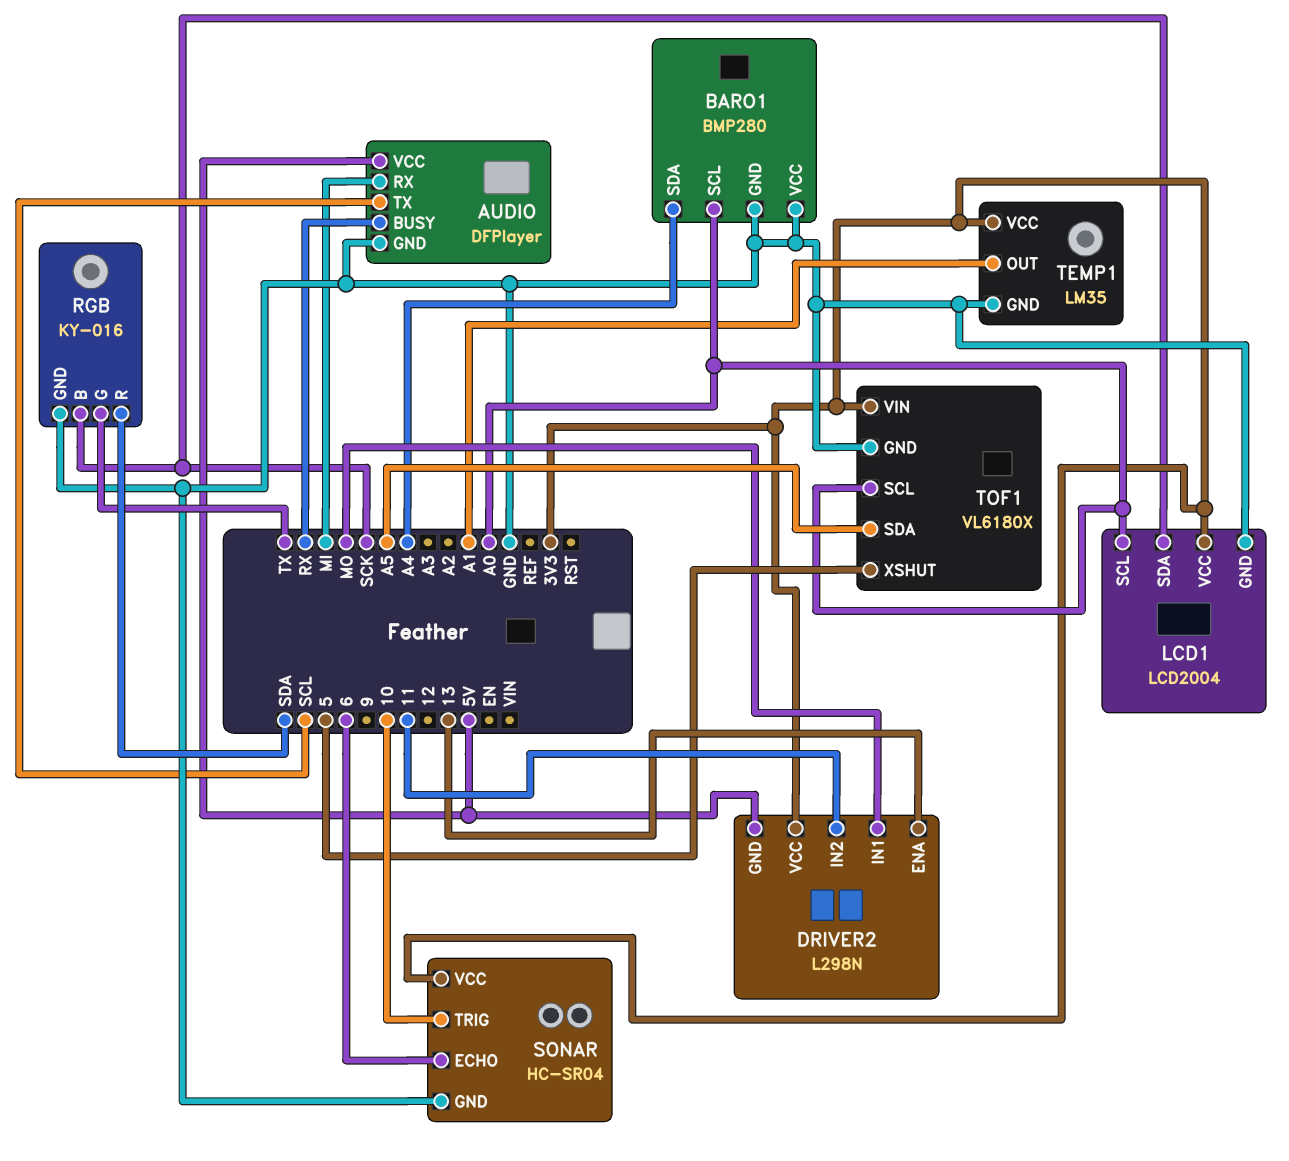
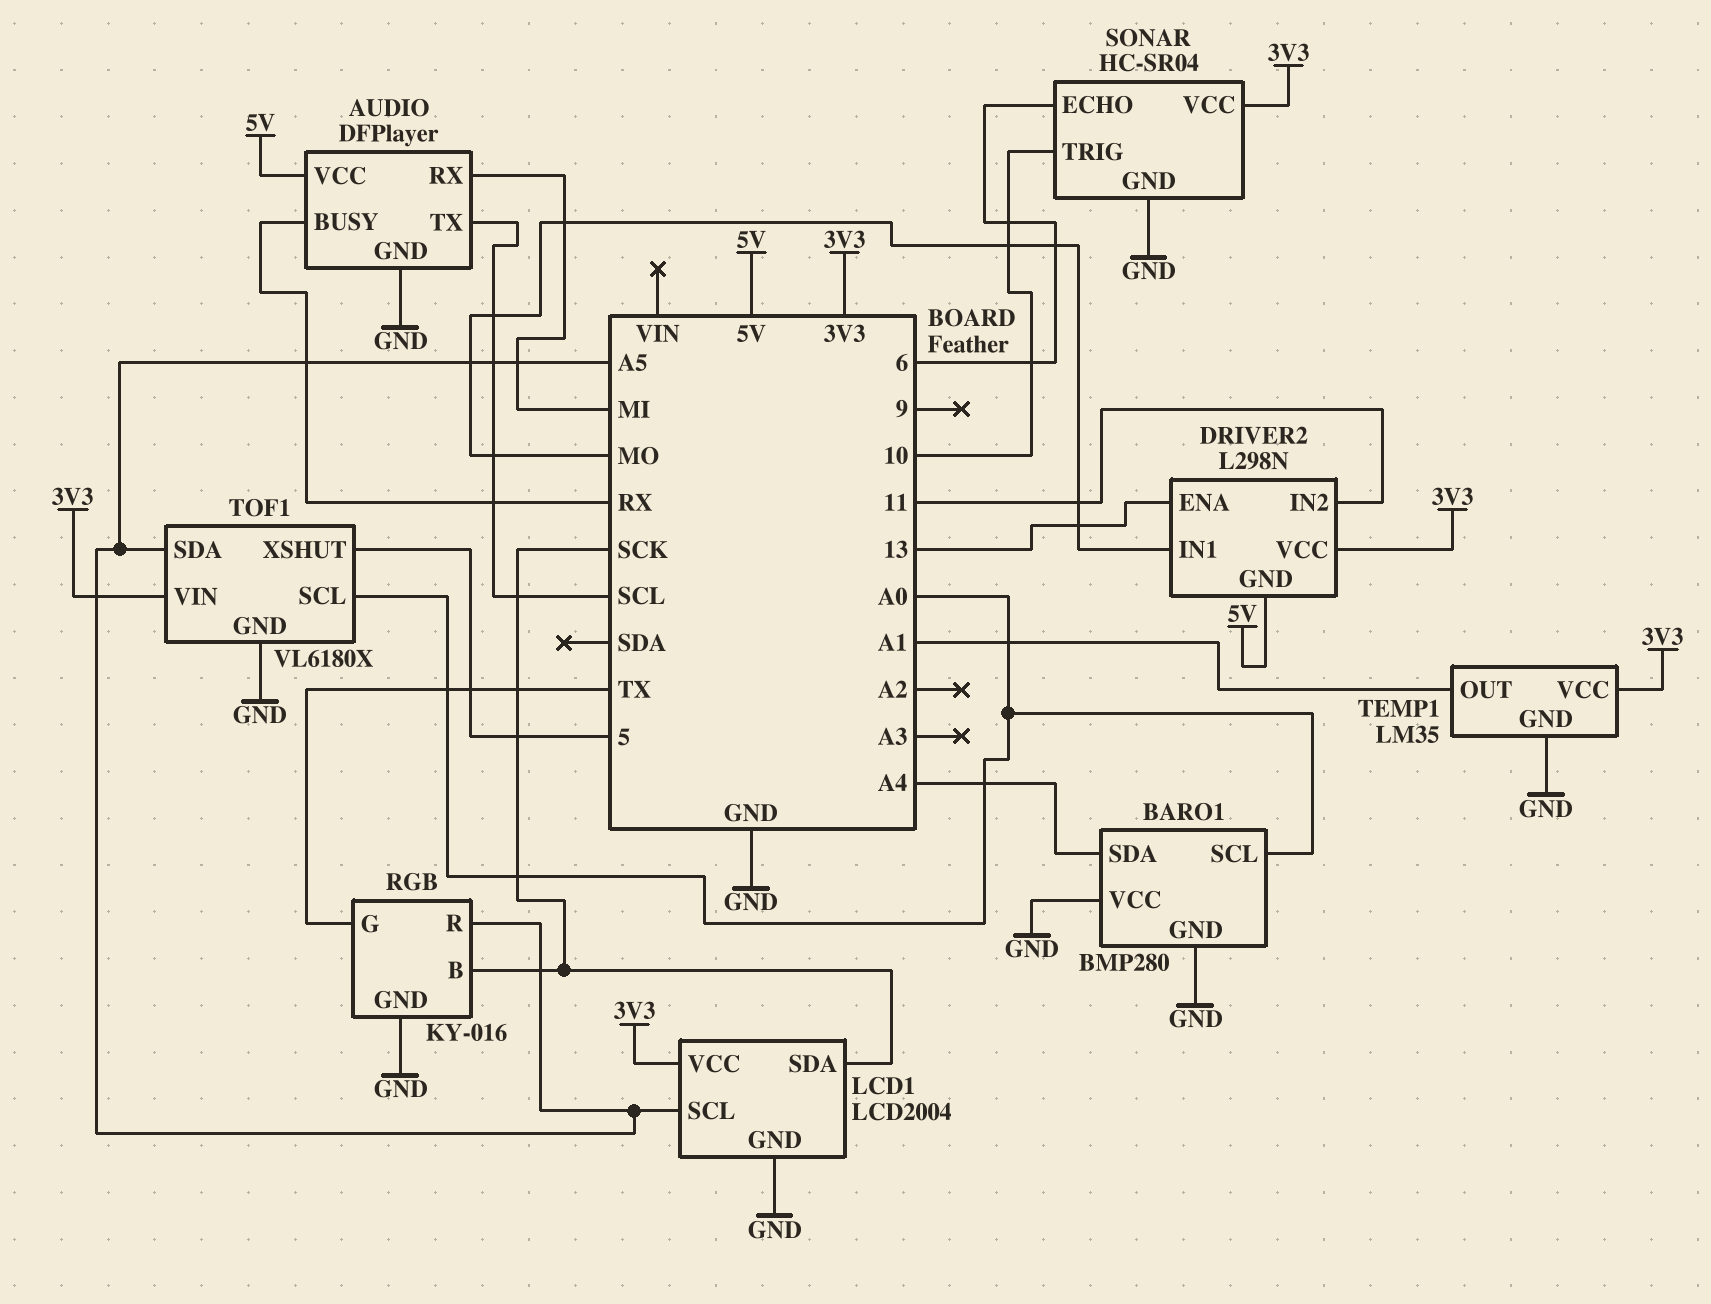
LCD1 pin SCL: A0 -> A5
RGB pin R: SDA -> A5

